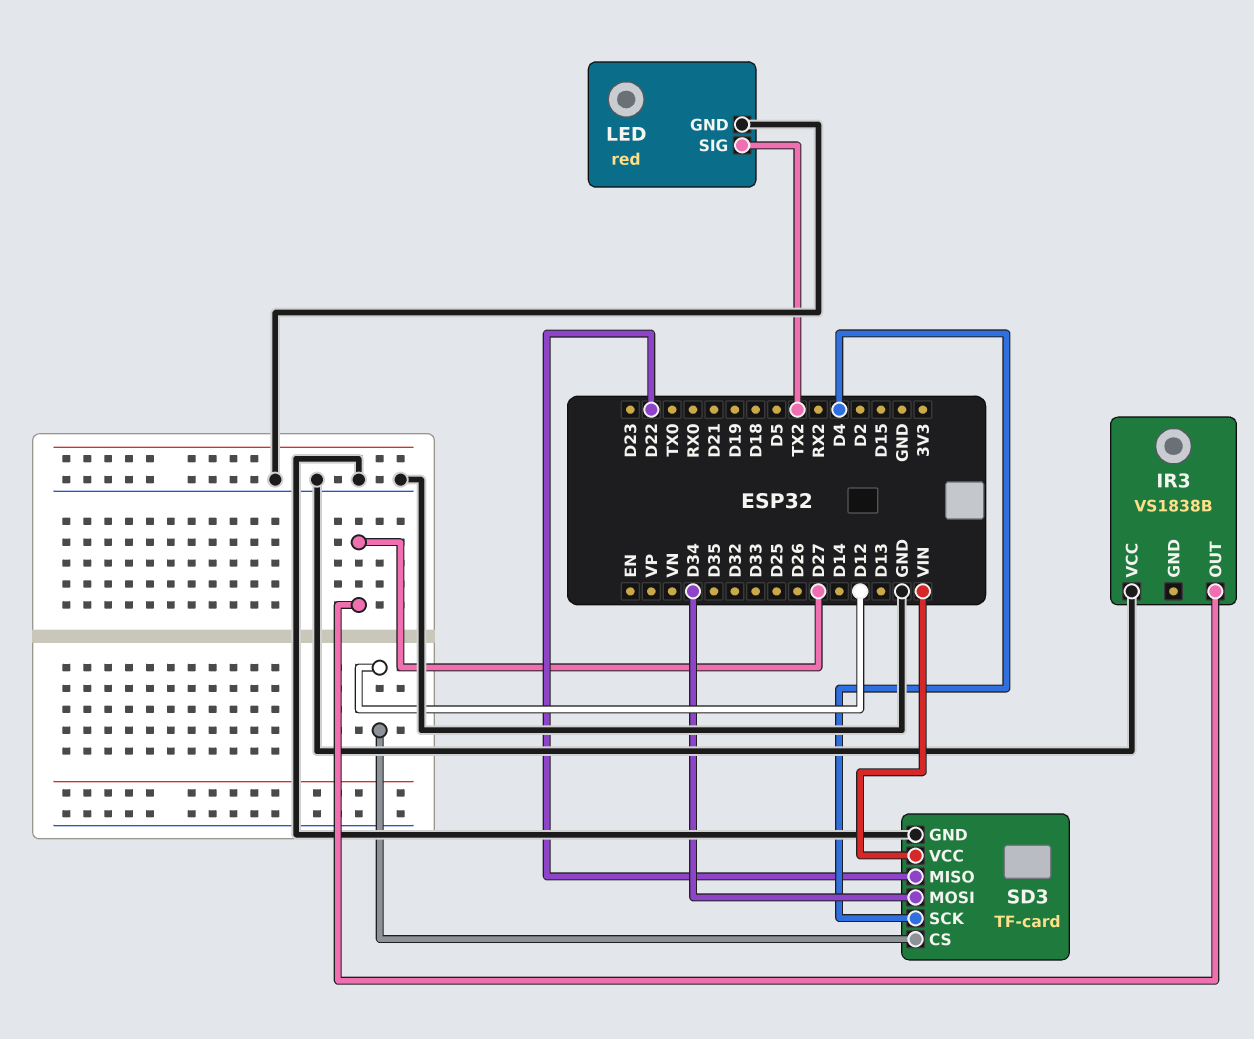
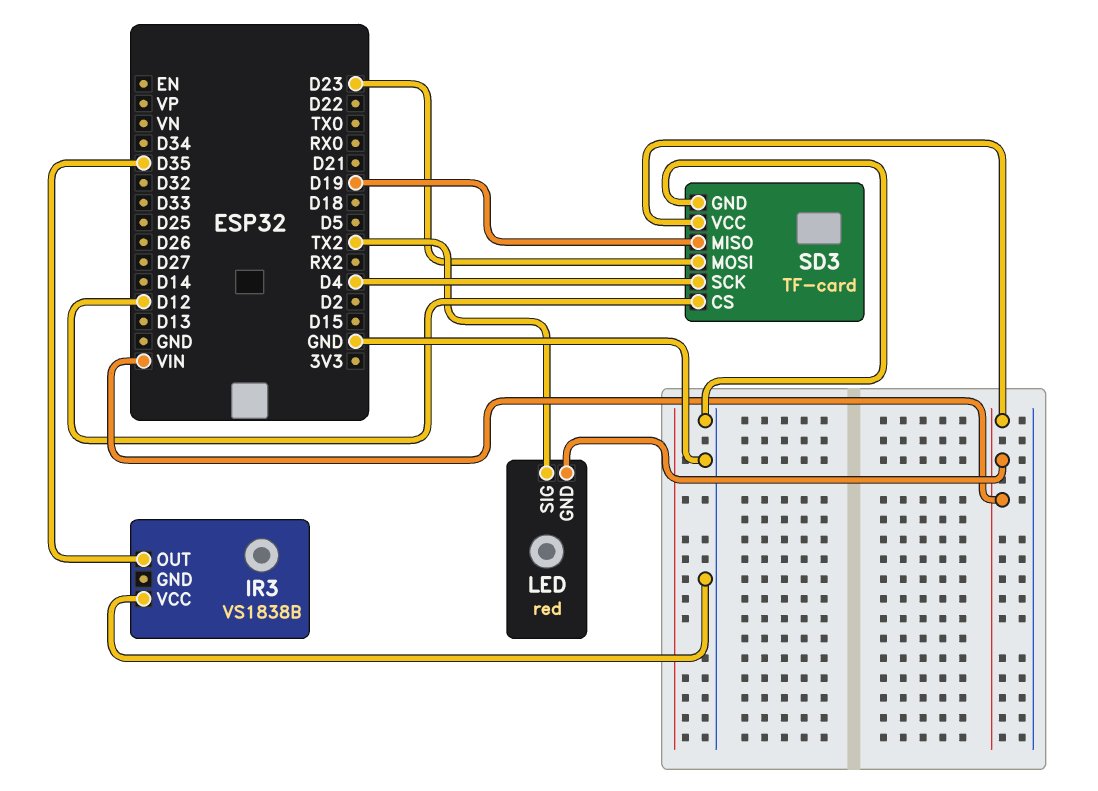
IR3 pin OUT: D27 -> D35
LED pin GND: GND -> VIN
SD3 pin MISO: D22 -> D19
SD3 pin MOSI: D34 -> D23

